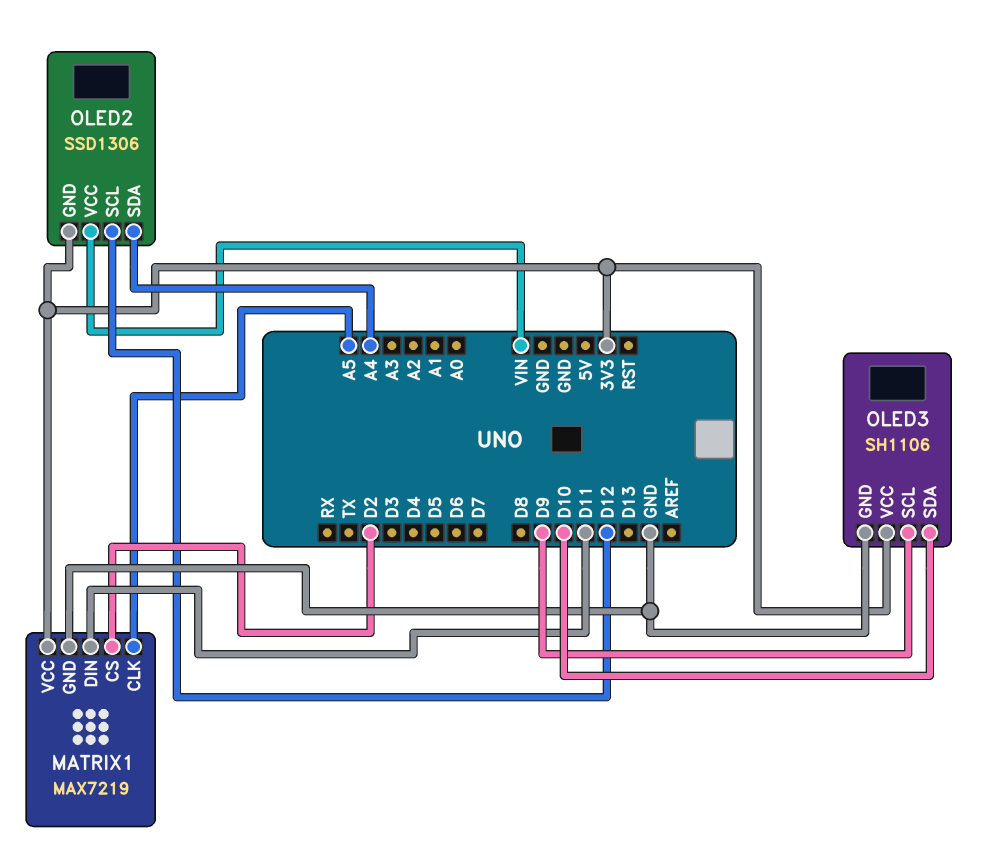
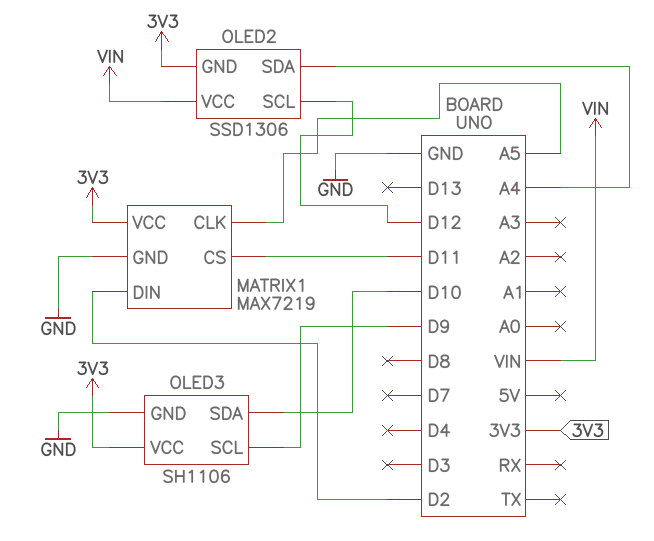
MATRIX1 pin CS: D2 -> D11
MATRIX1 pin DIN: D11 -> D2

